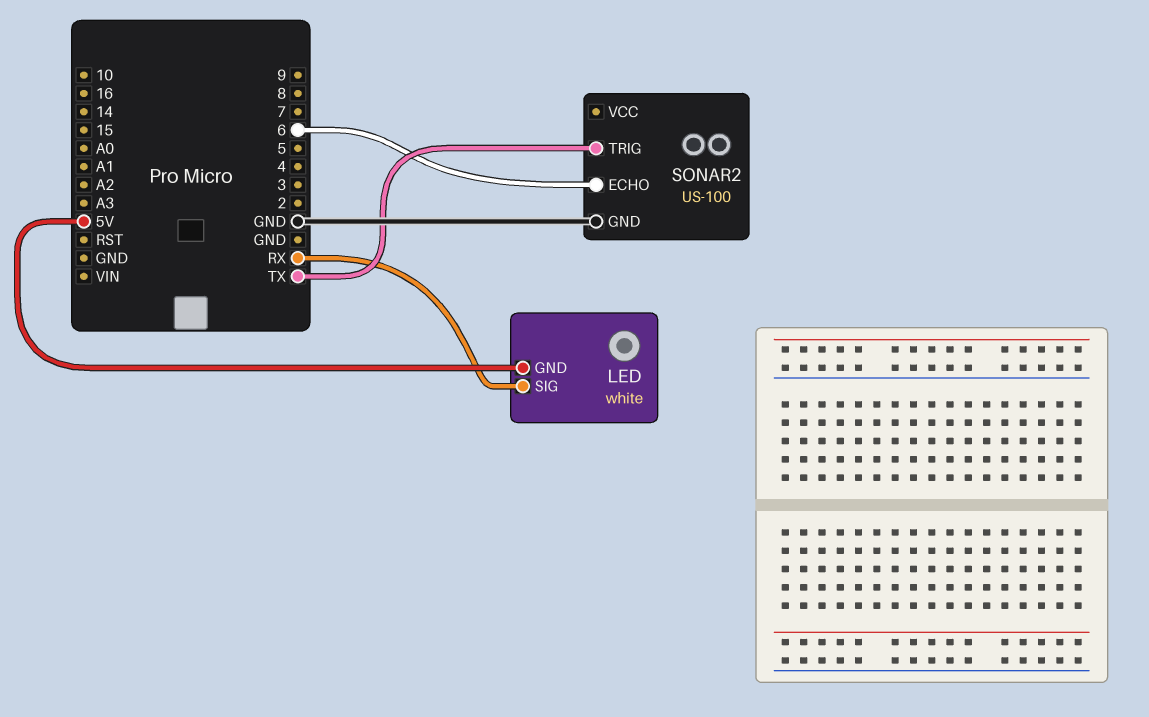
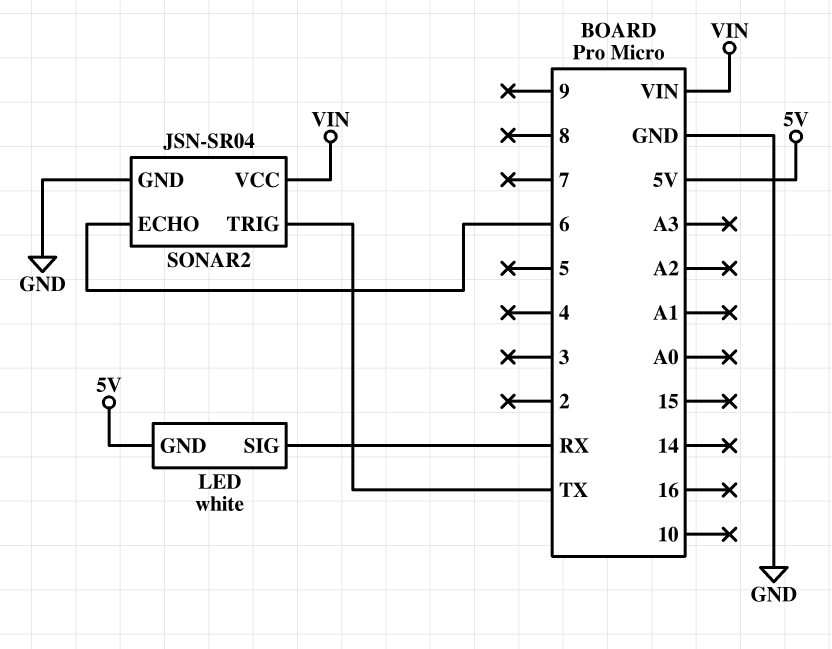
SONAR2: US-100 -> JSN-SR04
SONAR2 pin VCC: none -> VIN

